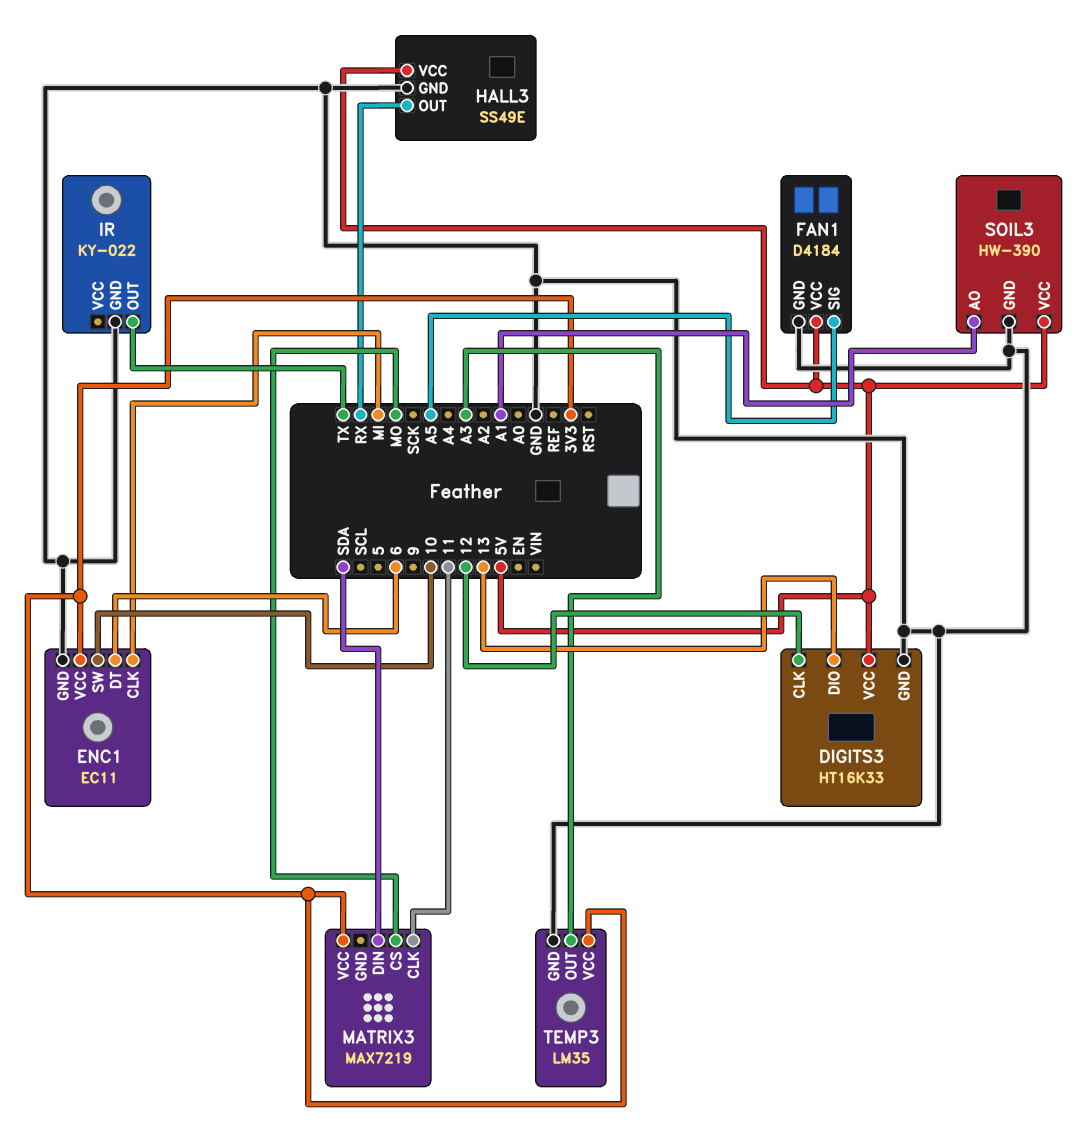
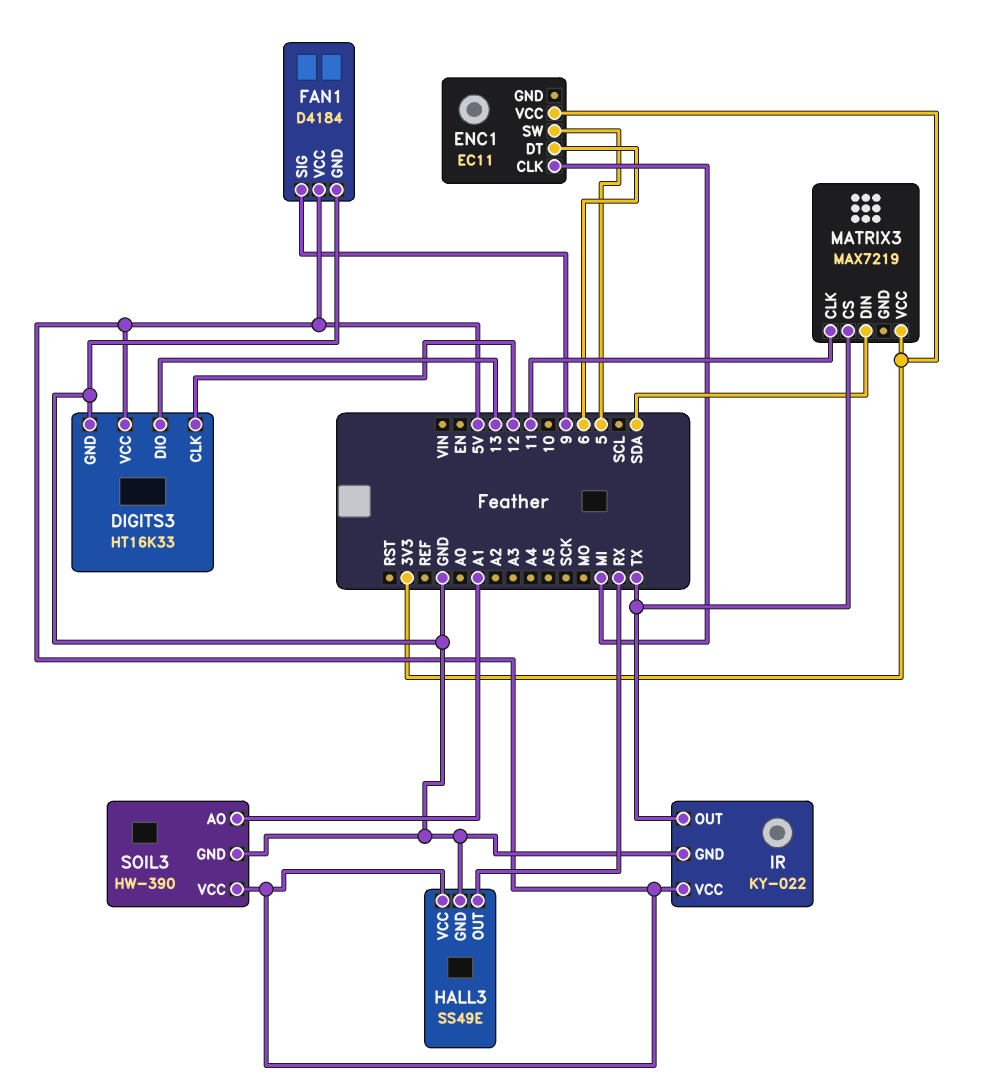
ENC1 pin GND: GND -> none
ENC1 pin SW: 10 -> 5
FAN1 pin SIG: A5 -> 9
IR pin VCC: none -> 5V
MATRIX3 pin CS: MO -> TX
TEMP3: LM35 -> none
TEMP3 pin GND: GND -> none
TEMP3 pin OUT: A3 -> none
TEMP3 pin VCC: 3V3 -> none

